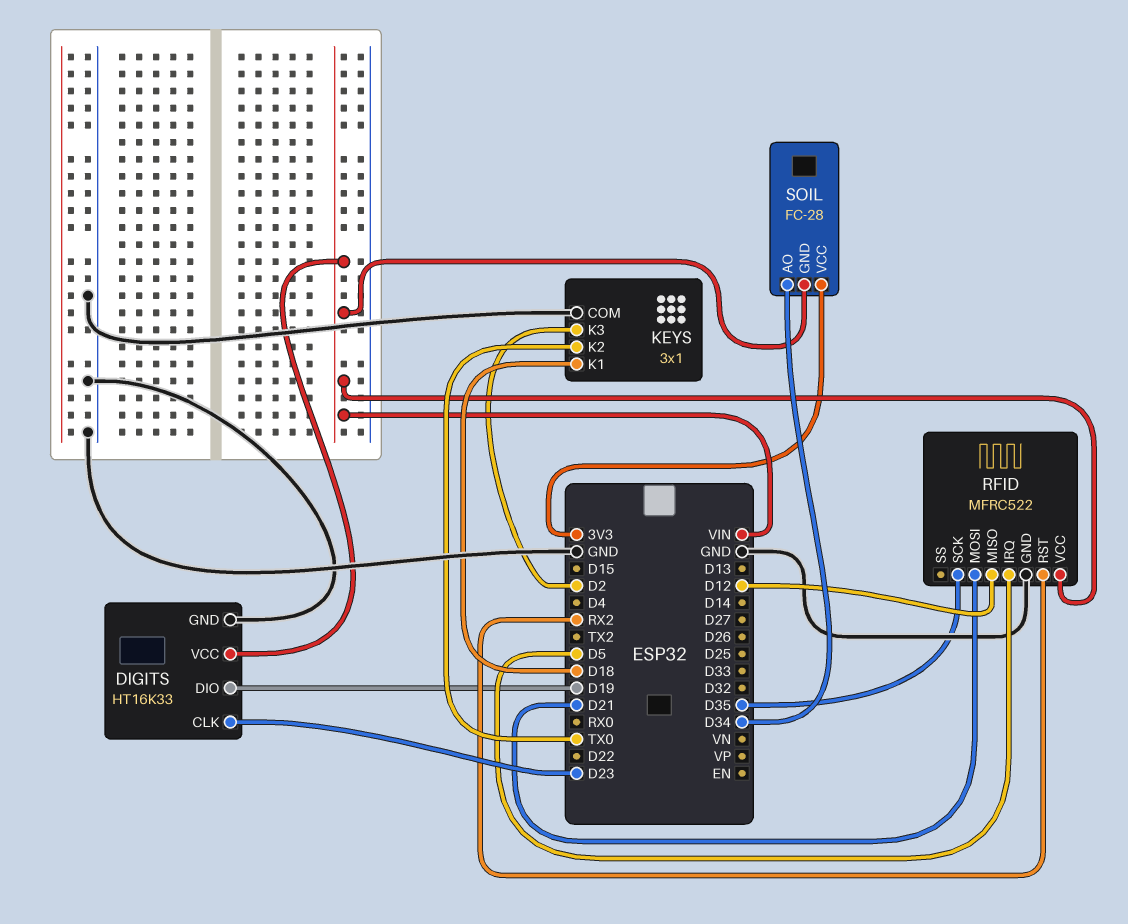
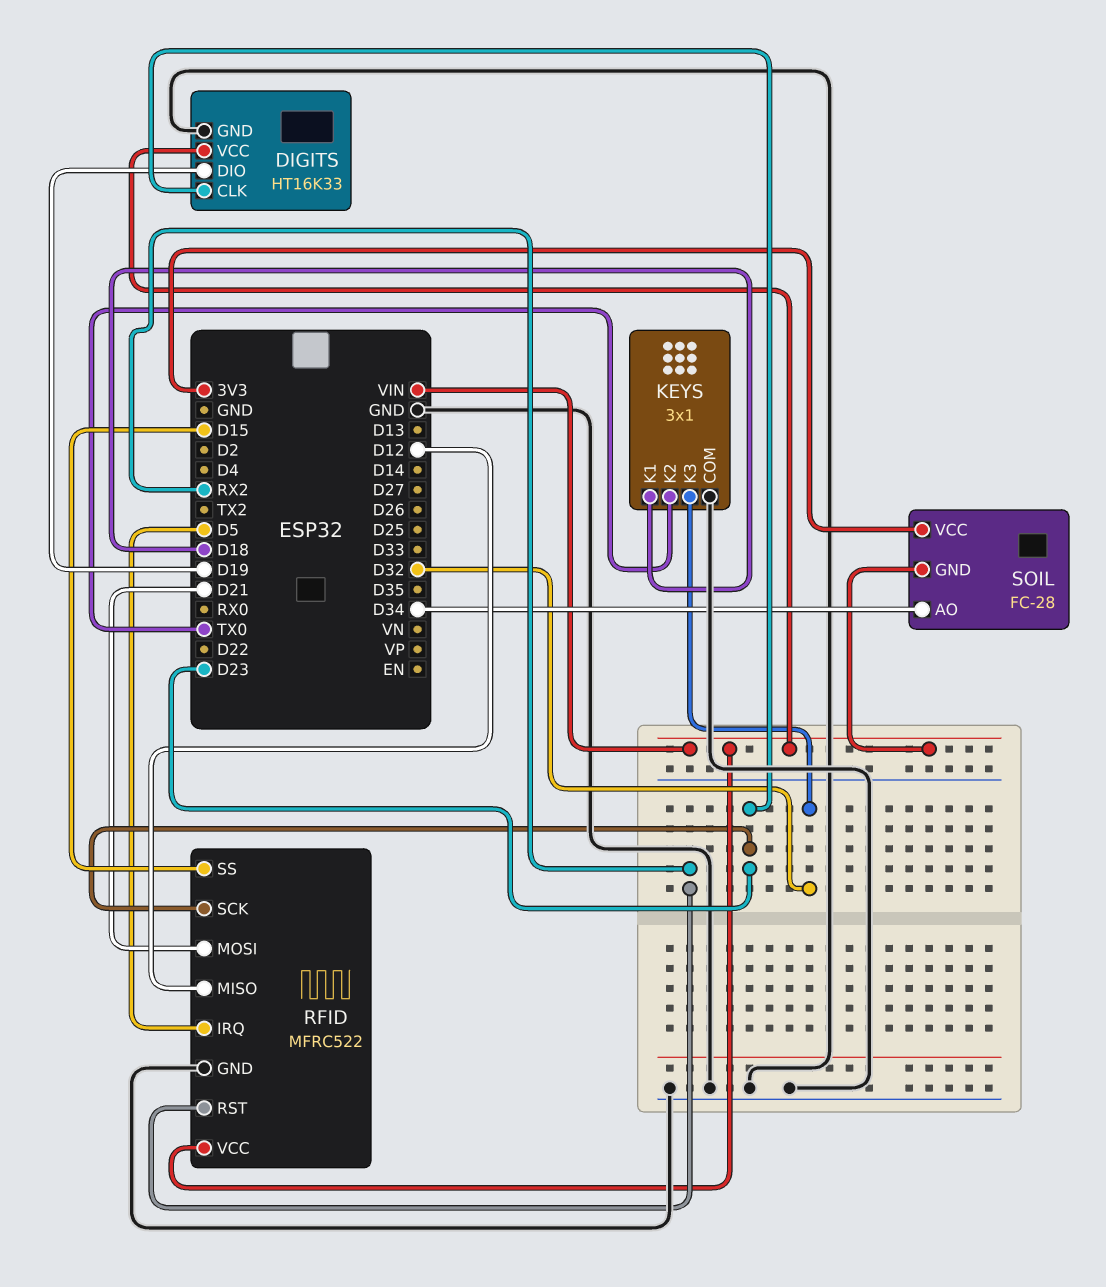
KEYS pin K3: D2 -> D32
RFID pin SCK: D35 -> D23
RFID pin SS: none -> D15

